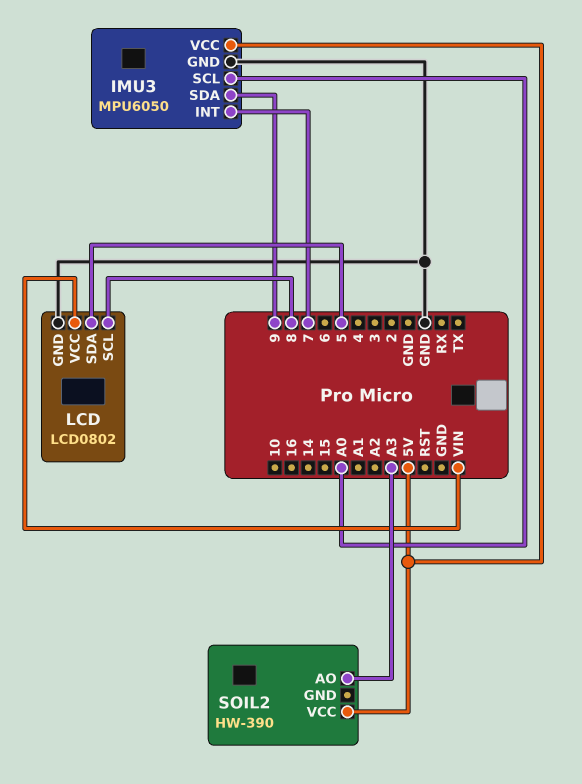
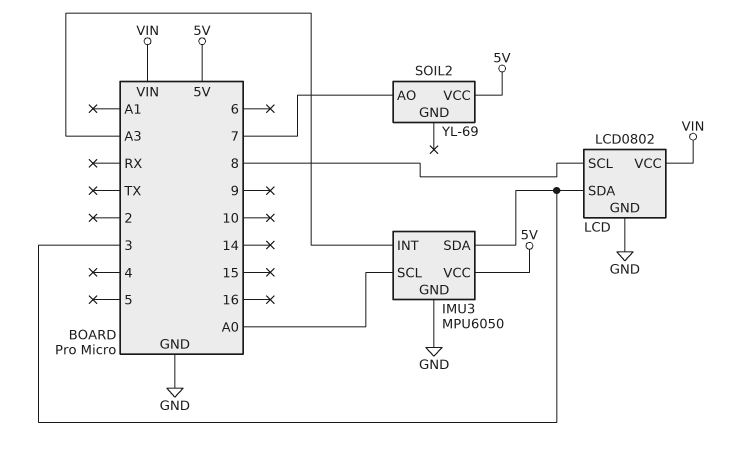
IMU3 pin INT: 7 -> A3
IMU3 pin SDA: 9 -> 3
LCD pin SDA: 5 -> 3
SOIL2: HW-390 -> YL-69
SOIL2 pin AO: A3 -> 7

